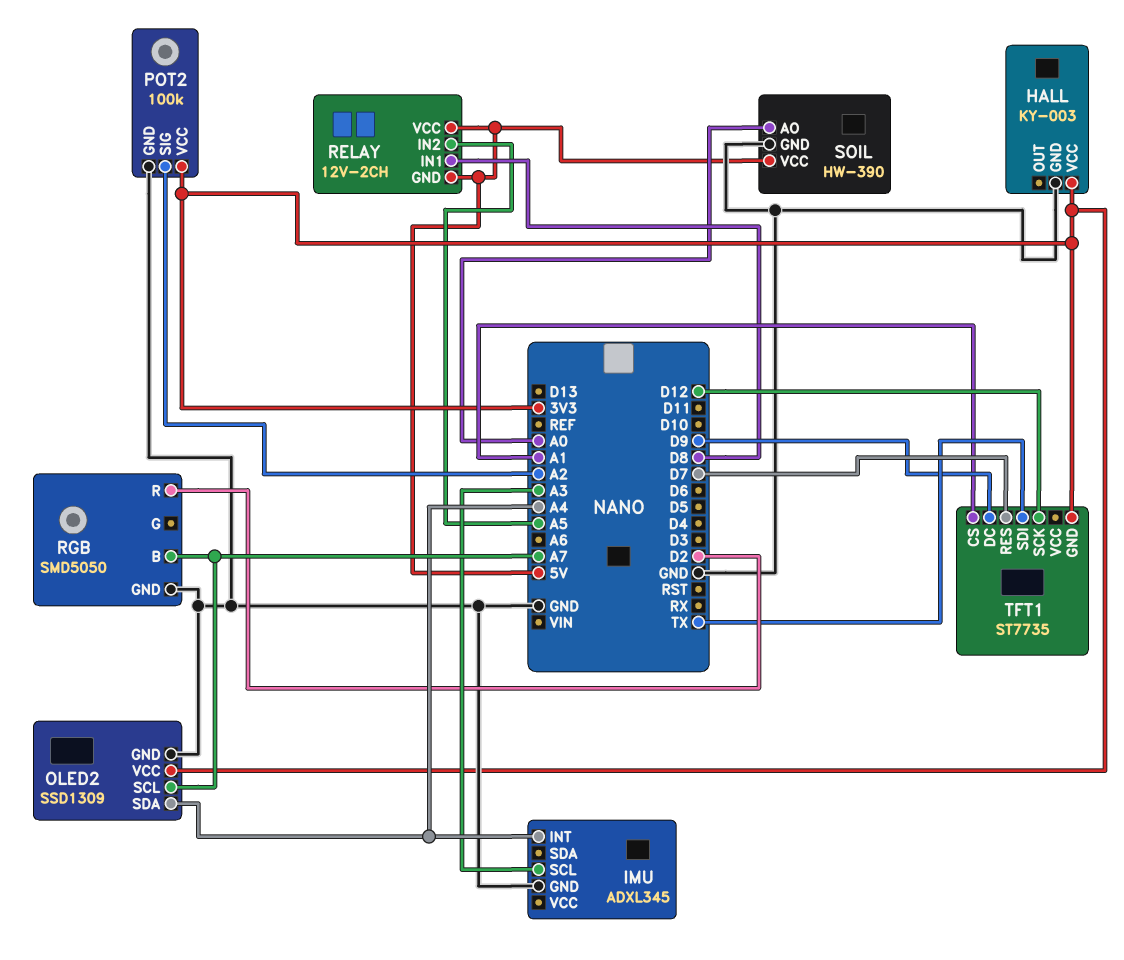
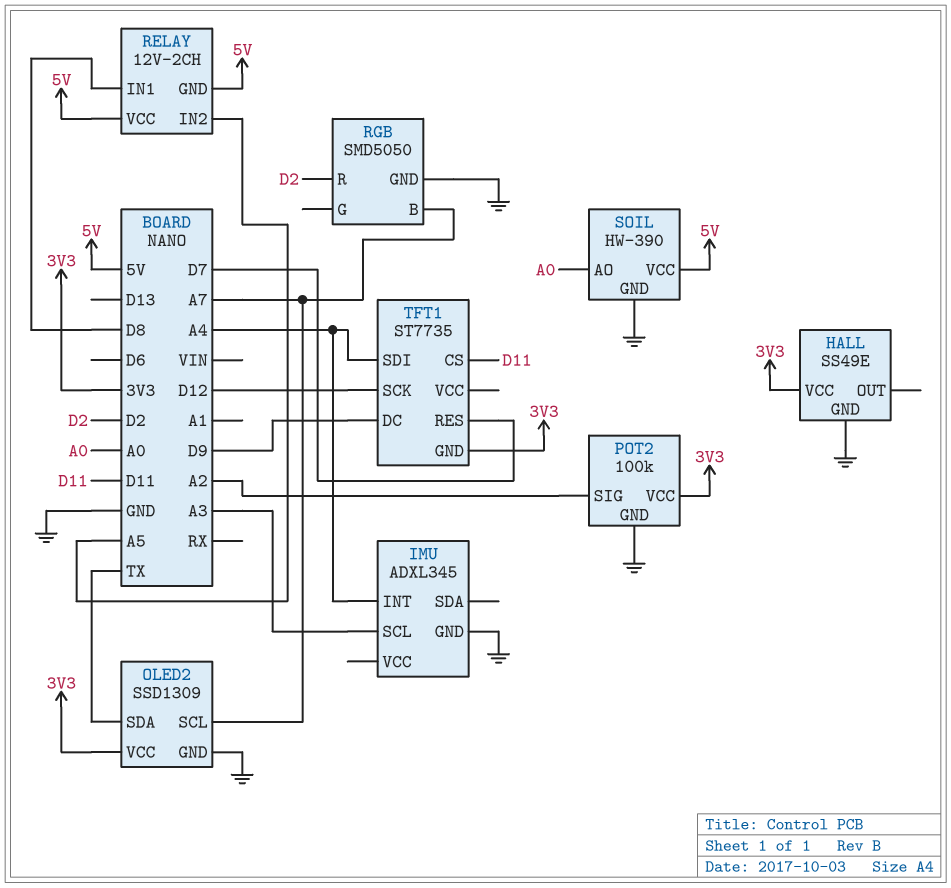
HALL: KY-003 -> SS49E
OLED2 pin SDA: A4 -> TX
TFT1 pin CS: A1 -> D11
TFT1 pin SDI: TX -> A4

